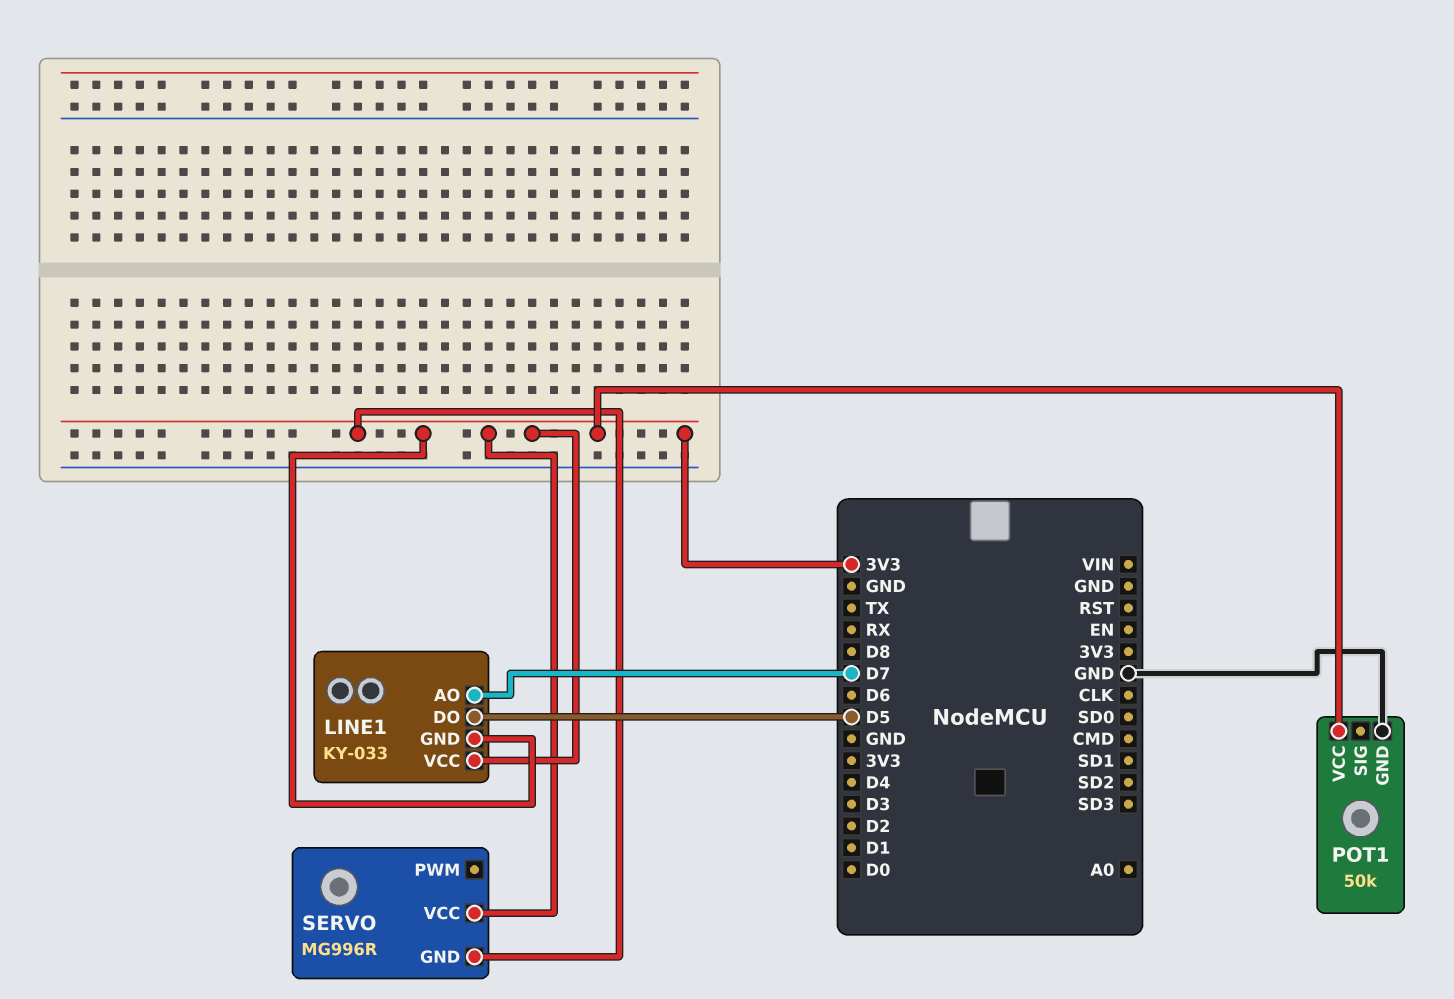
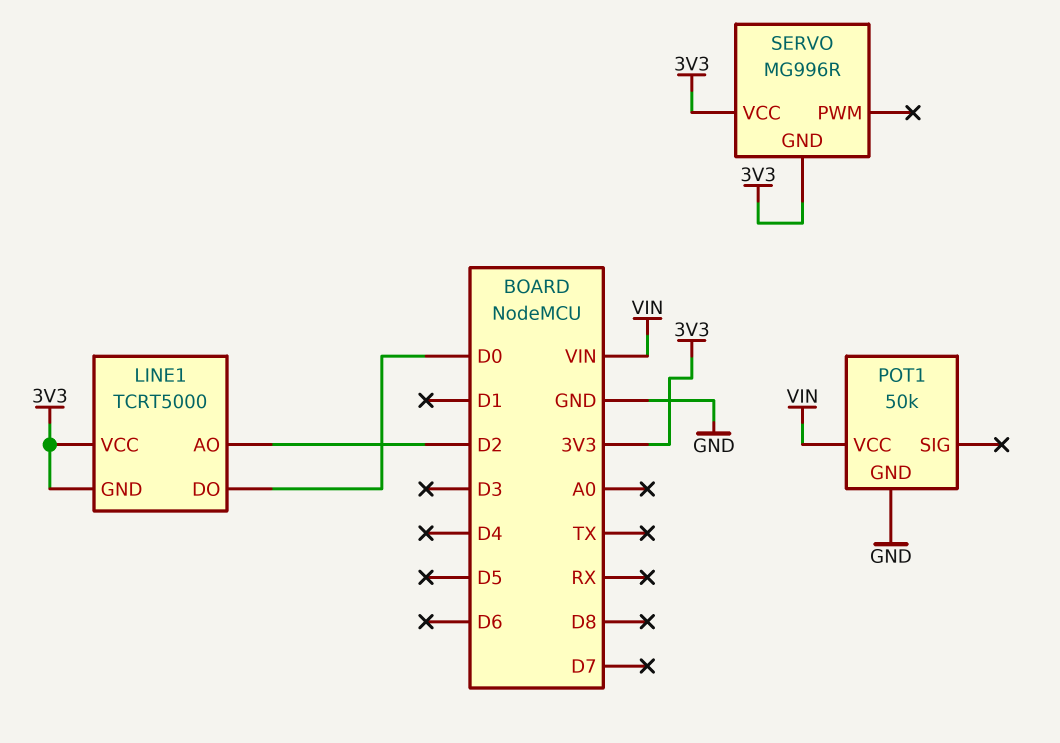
LINE1: KY-033 -> TCRT5000
LINE1 pin AO: D7 -> D2
LINE1 pin DO: D5 -> D0
POT1 pin VCC: 3V3 -> VIN

